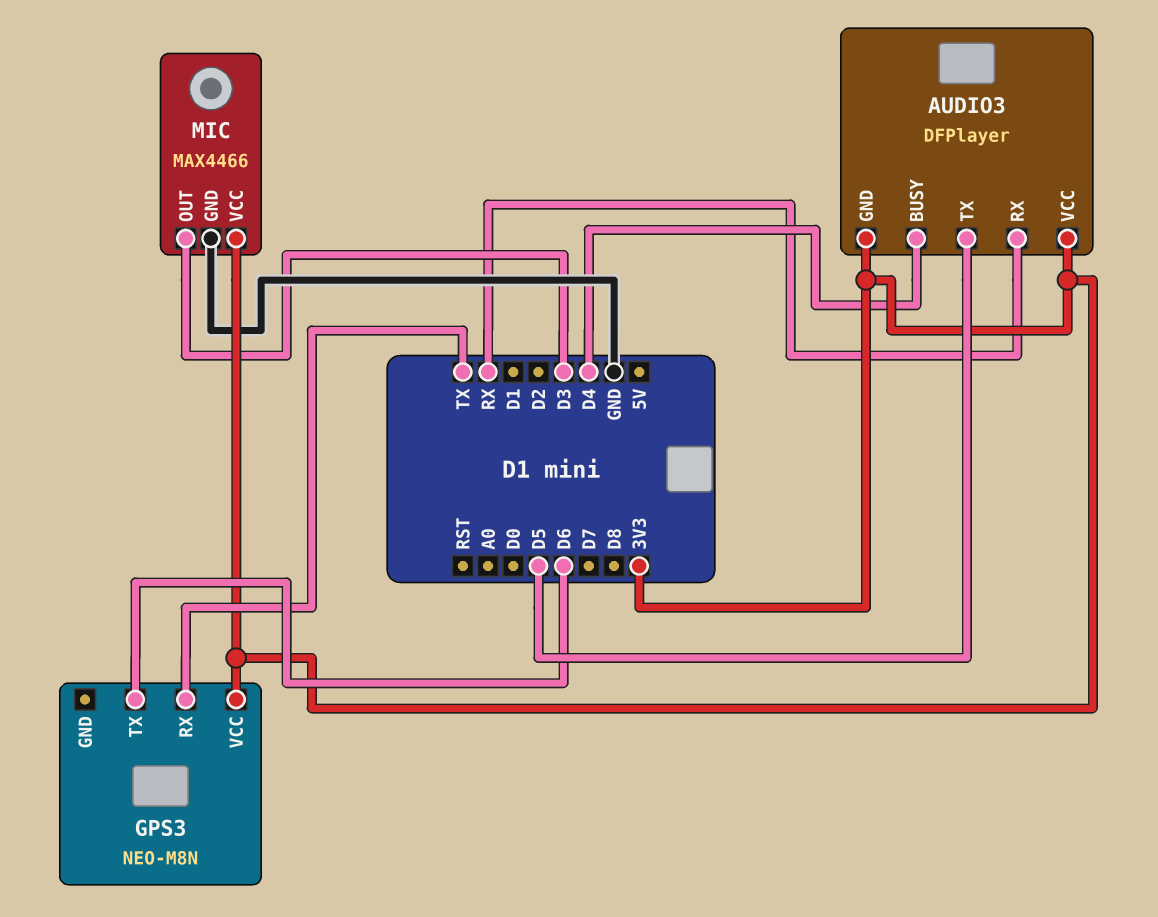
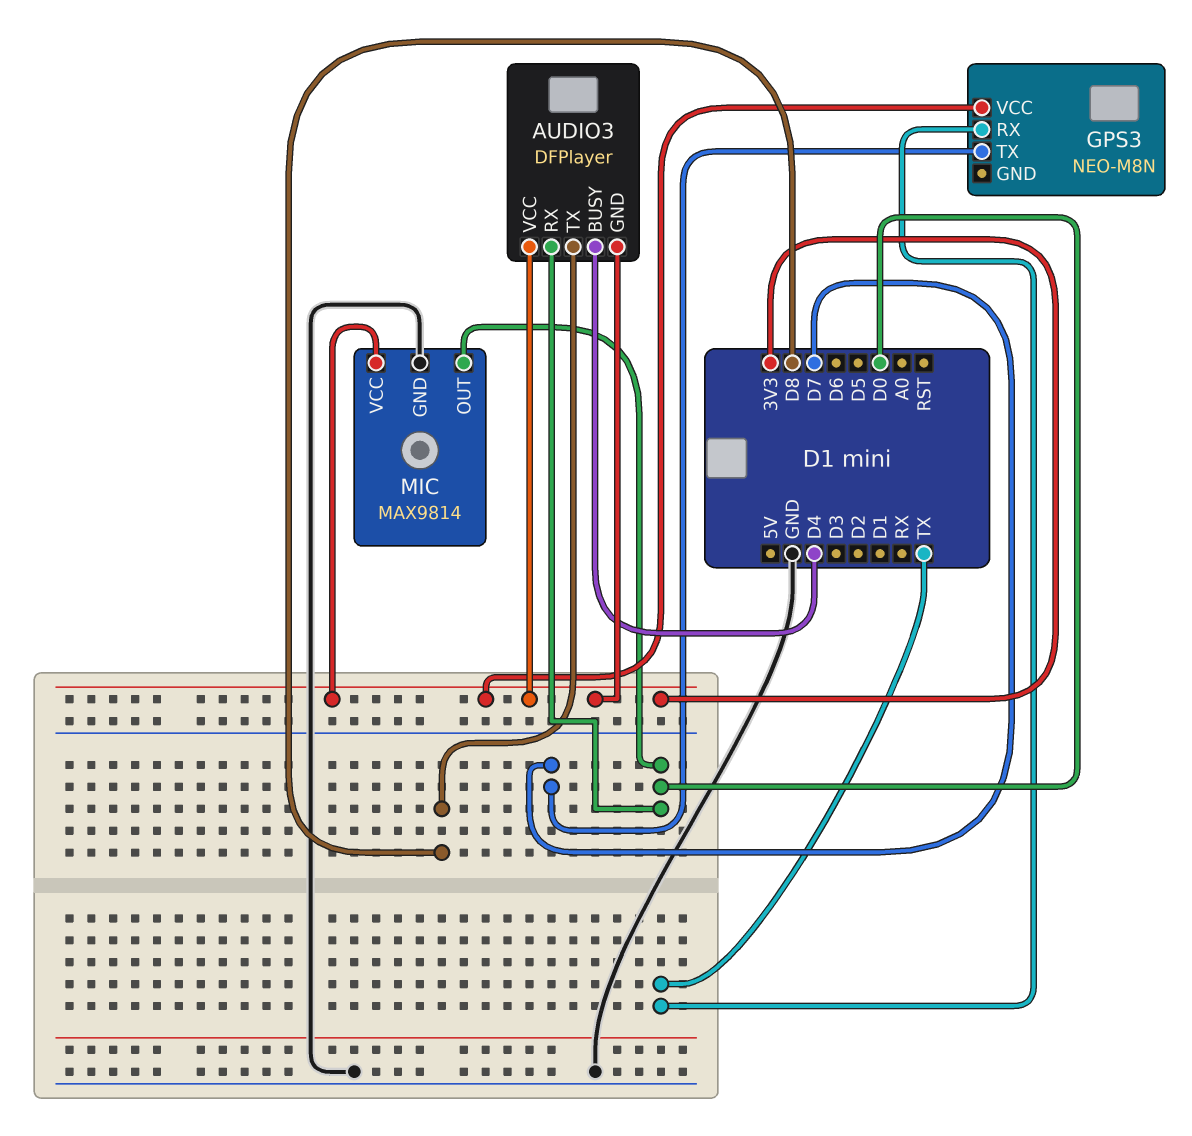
AUDIO3 pin RX: RX -> D0
AUDIO3 pin TX: D5 -> D8
GPS3 pin TX: D6 -> D7
MIC: MAX4466 -> MAX9814
MIC pin OUT: D3 -> D0

